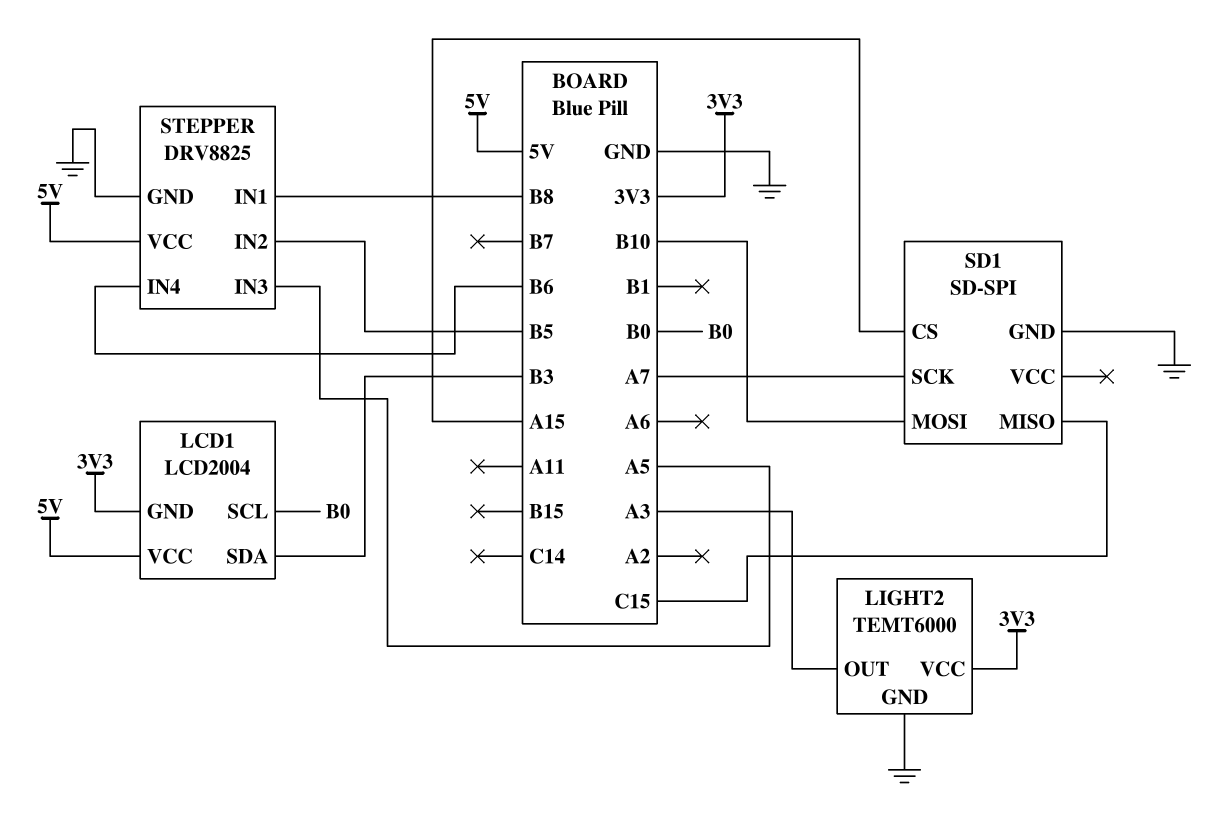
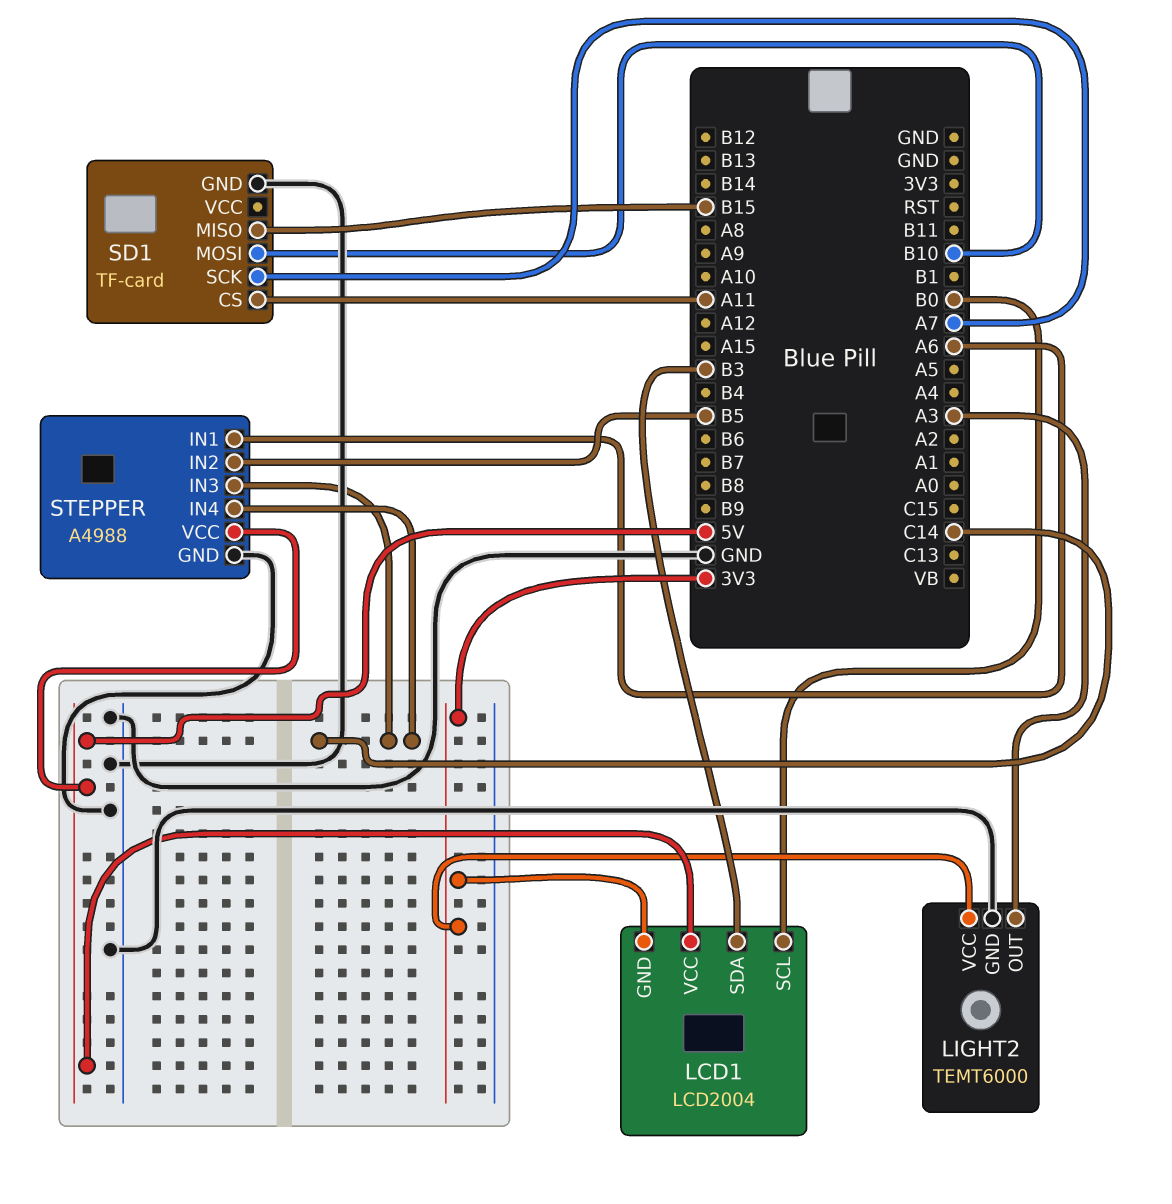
SD1: SD-SPI -> TF-card
SD1 pin CS: A15 -> A11
SD1 pin MISO: C15 -> B15
STEPPER: DRV8825 -> A4988
STEPPER pin IN1: B8 -> A6
STEPPER pin IN3: A5 -> C14
STEPPER pin IN4: B6 -> C14

